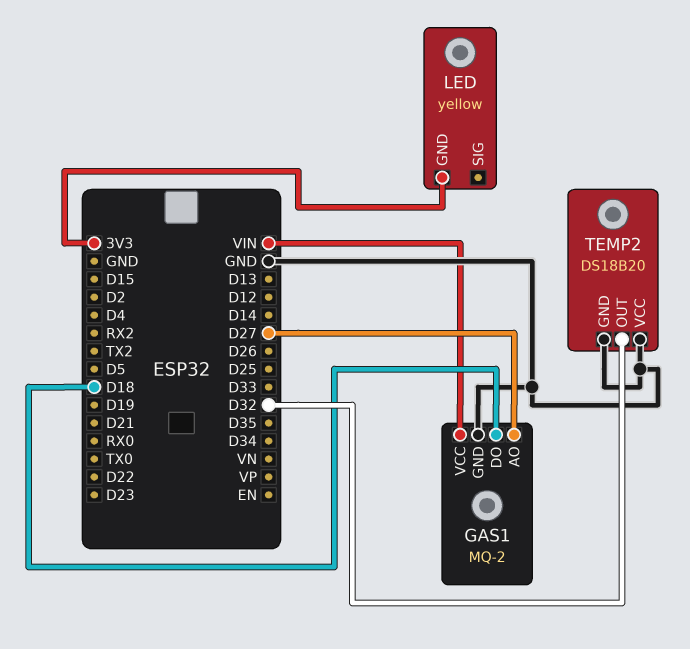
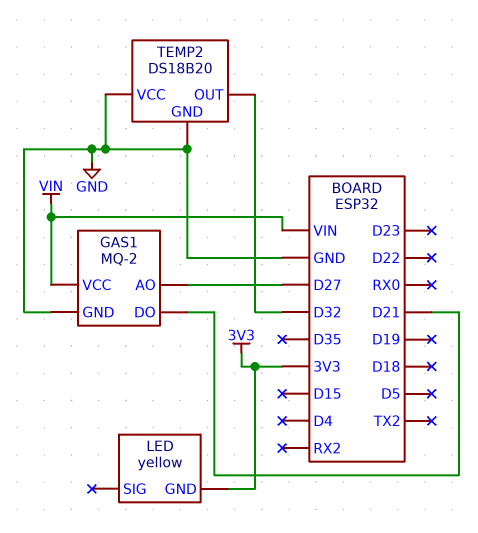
GAS1 pin DO: D18 -> D21

